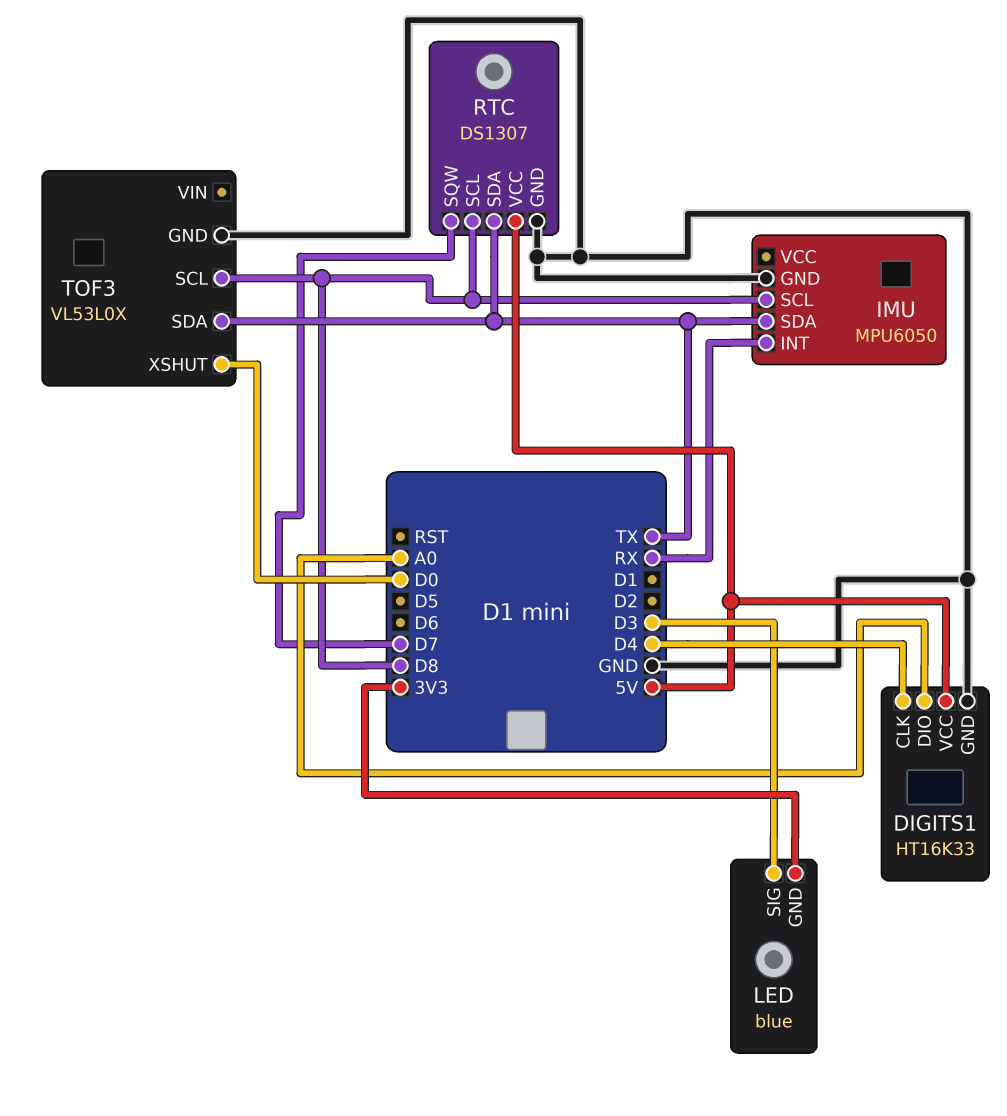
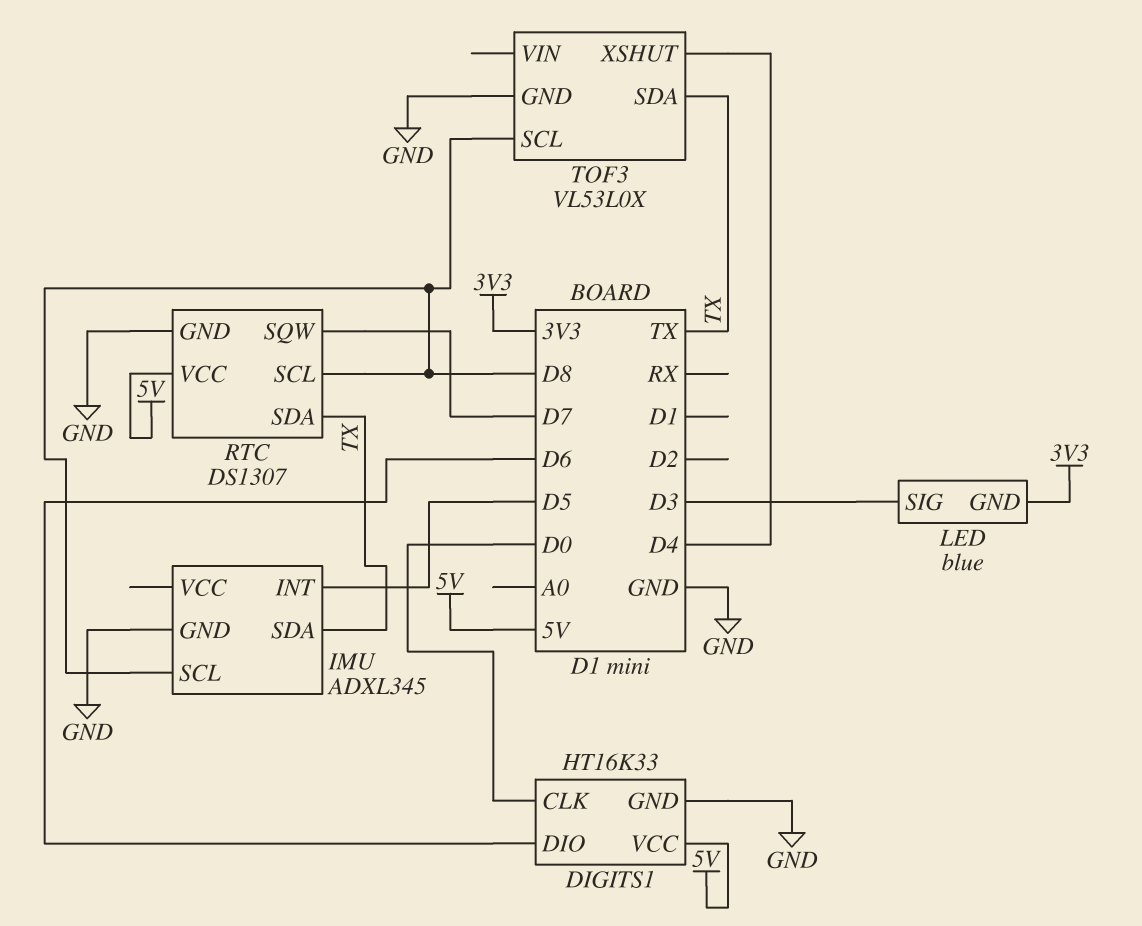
DIGITS1 pin CLK: D4 -> D0
DIGITS1 pin DIO: A0 -> D6
IMU: MPU6050 -> ADXL345
IMU pin INT: RX -> D5
TOF3 pin XSHUT: D0 -> D4

